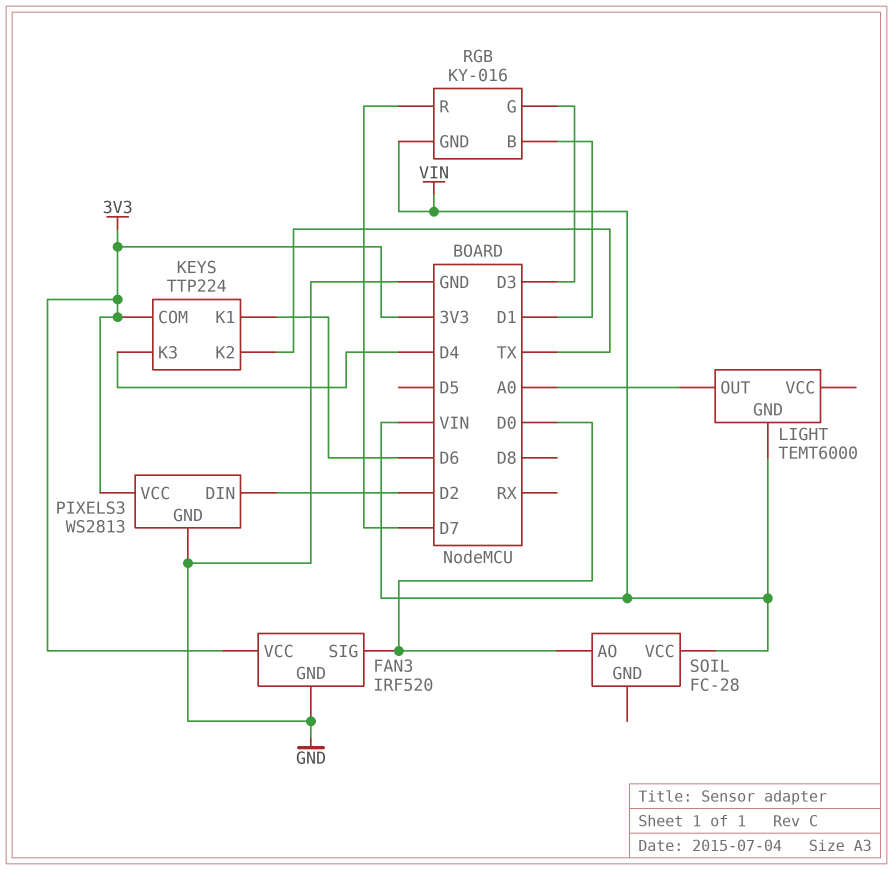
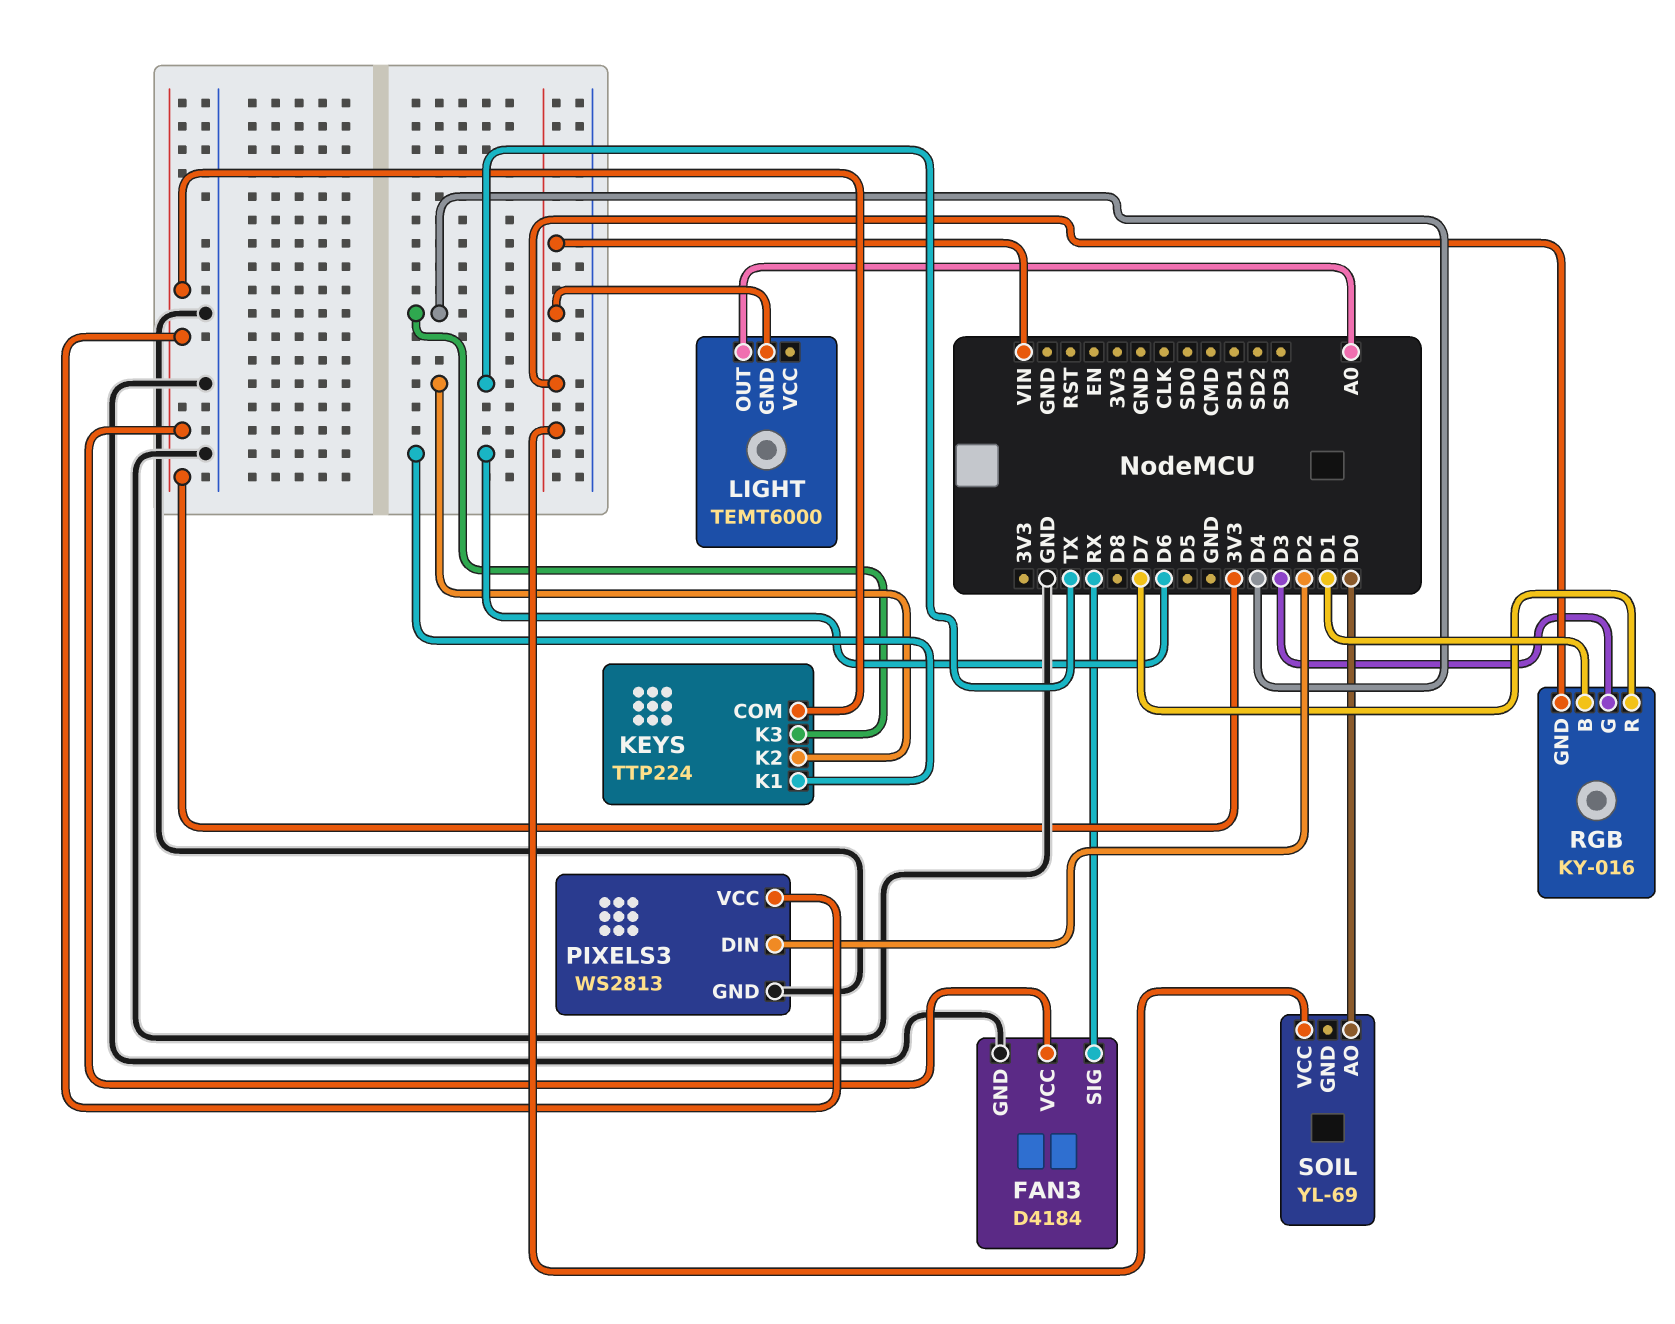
FAN3: IRF520 -> D4184
FAN3 pin SIG: D0 -> RX
SOIL: FC-28 -> YL-69

